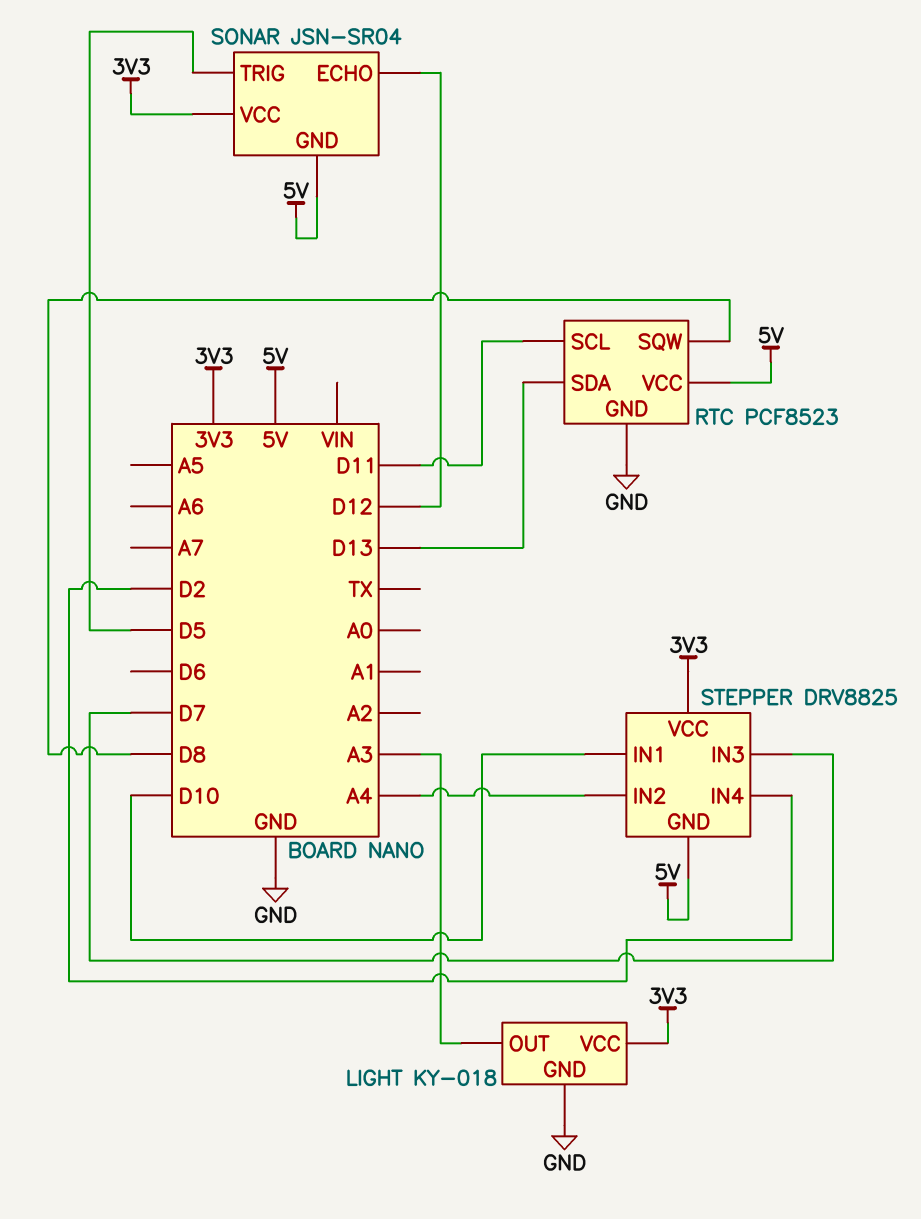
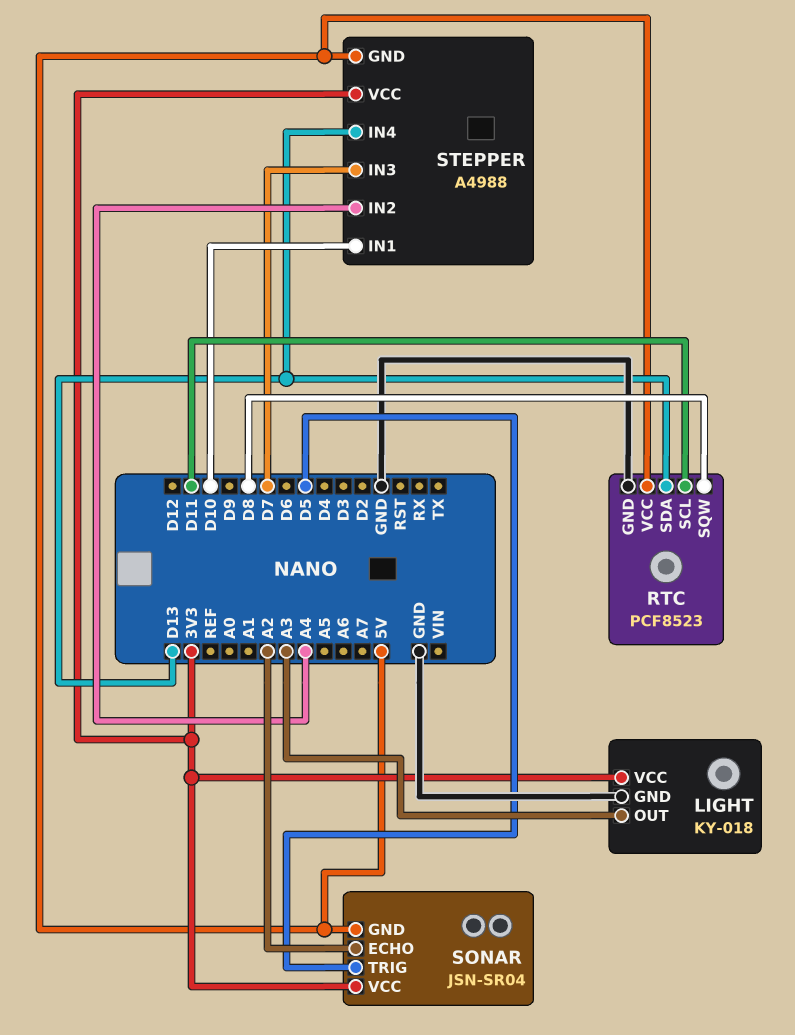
SONAR pin ECHO: D12 -> A2
STEPPER: DRV8825 -> A4988
STEPPER pin IN4: D2 -> D13

